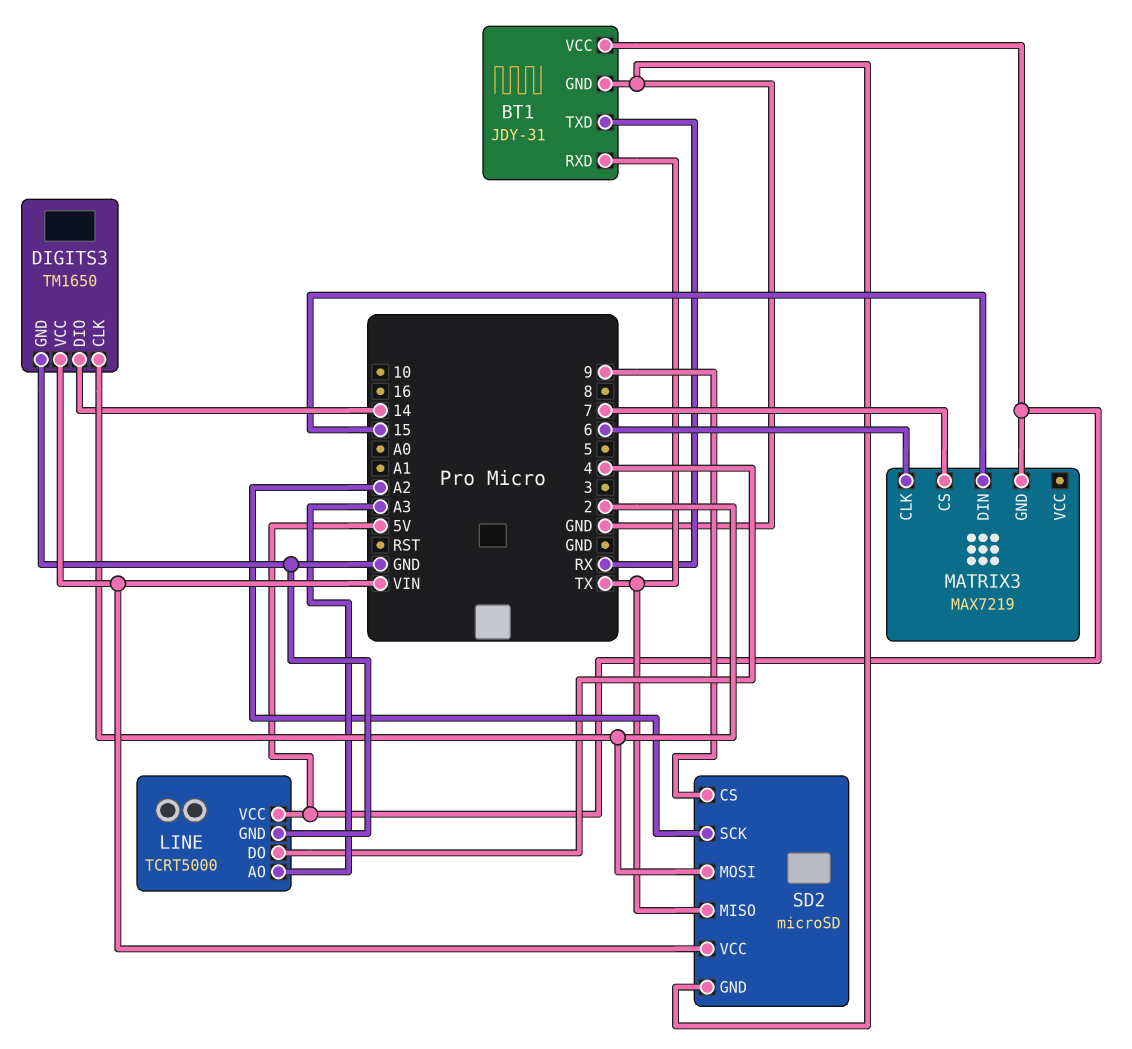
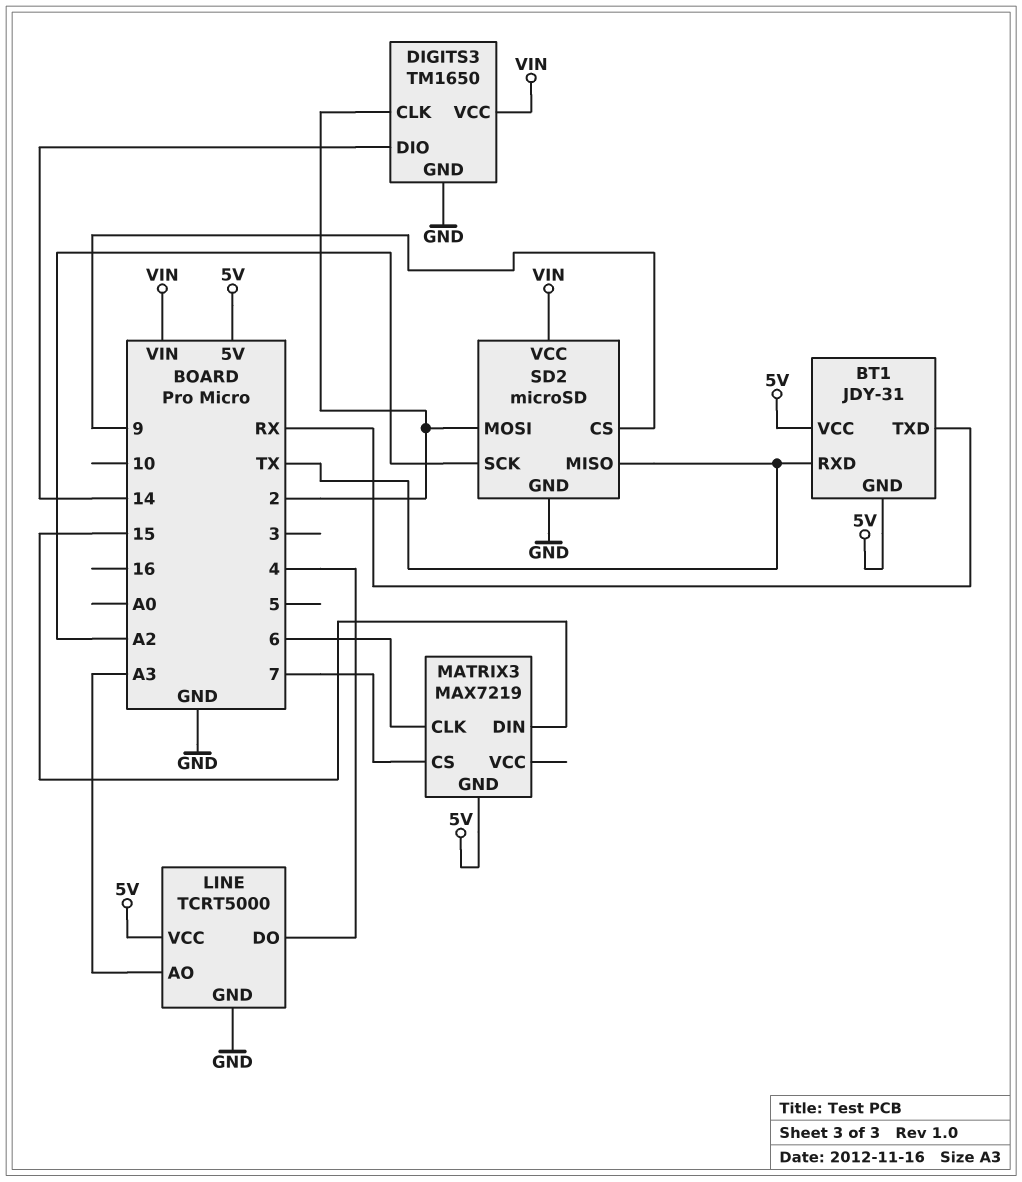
BT1 pin GND: GND -> 5V

